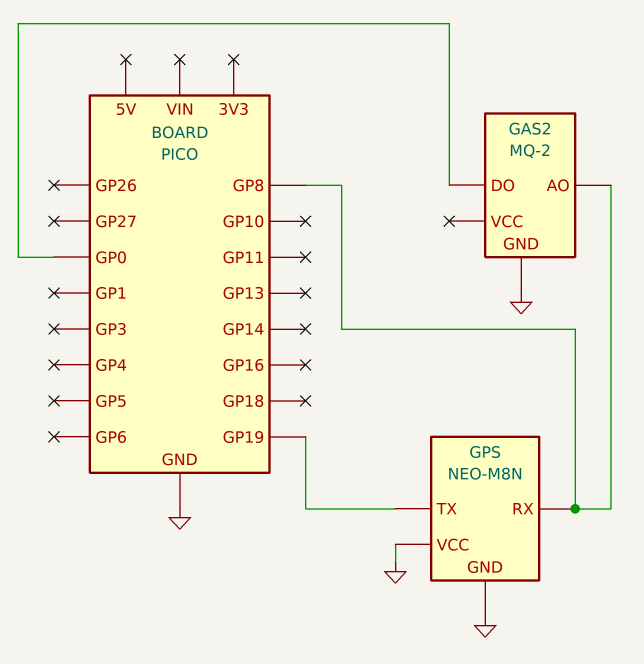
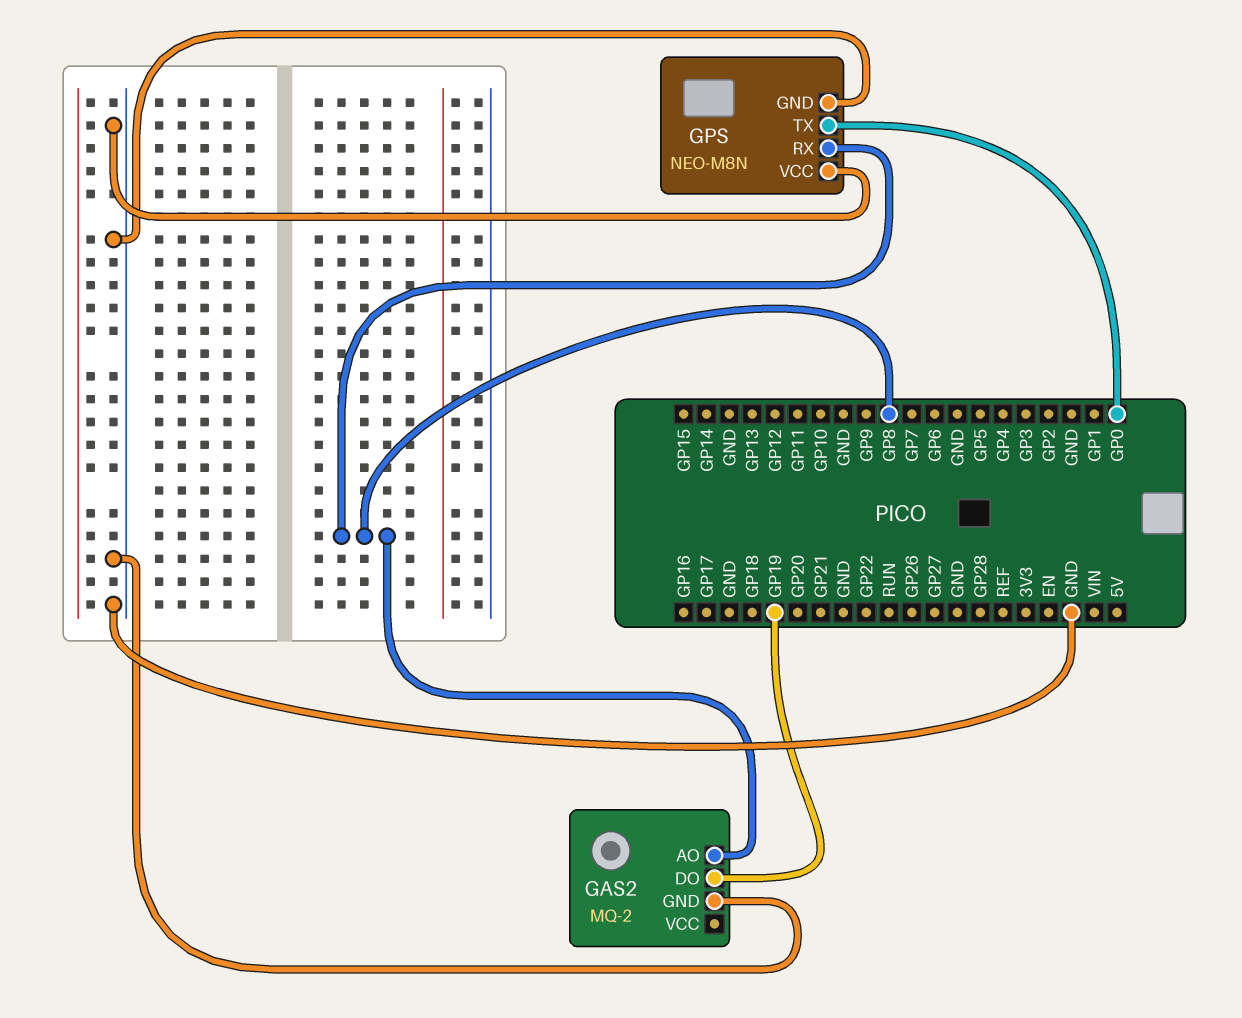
GAS2 pin DO: GP0 -> GP19
GPS pin TX: GP19 -> GP0

